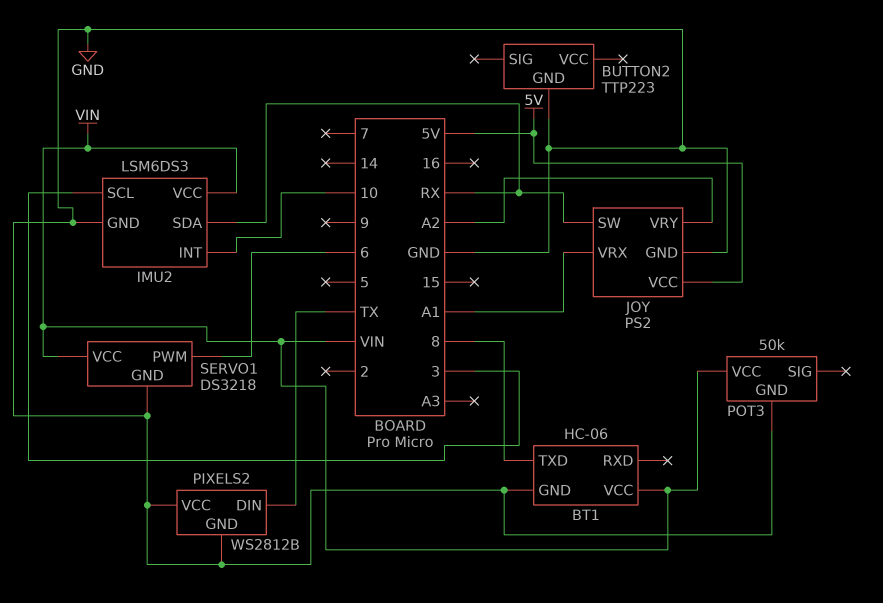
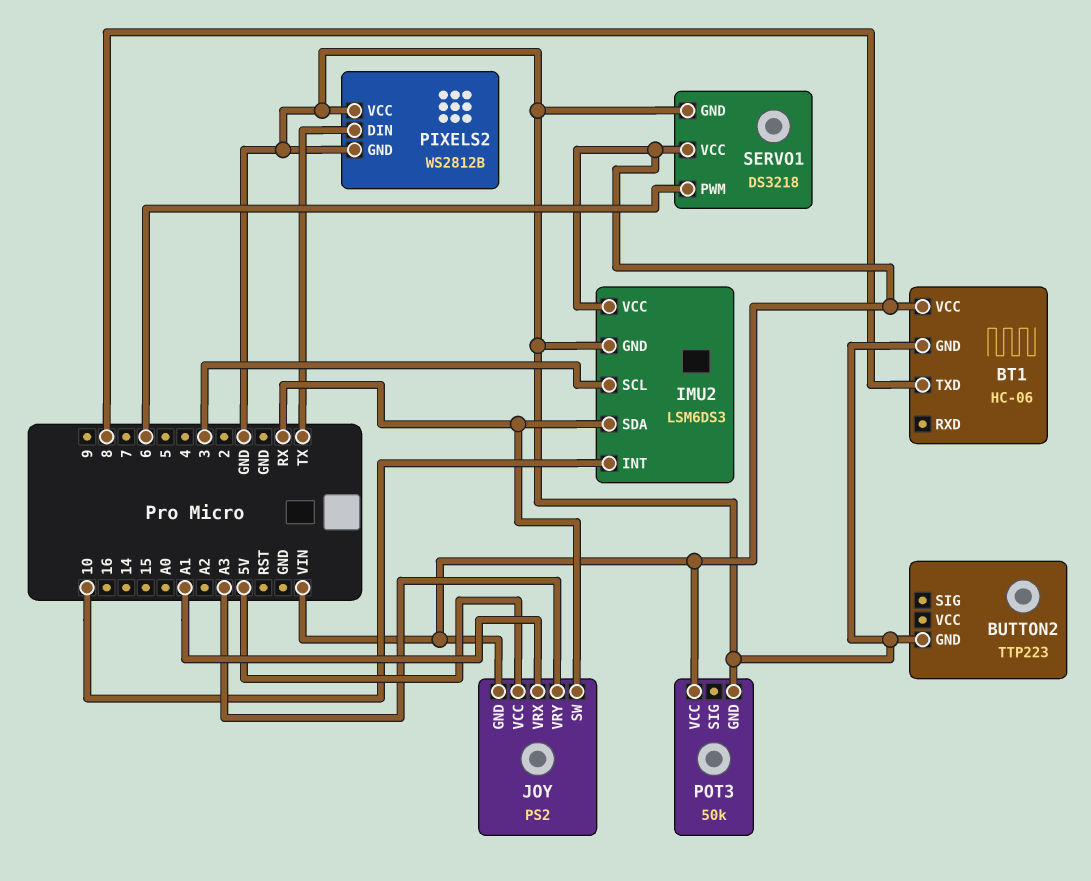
JOY pin GND: GND -> VIN
JOY pin VRY: A2 -> A3

